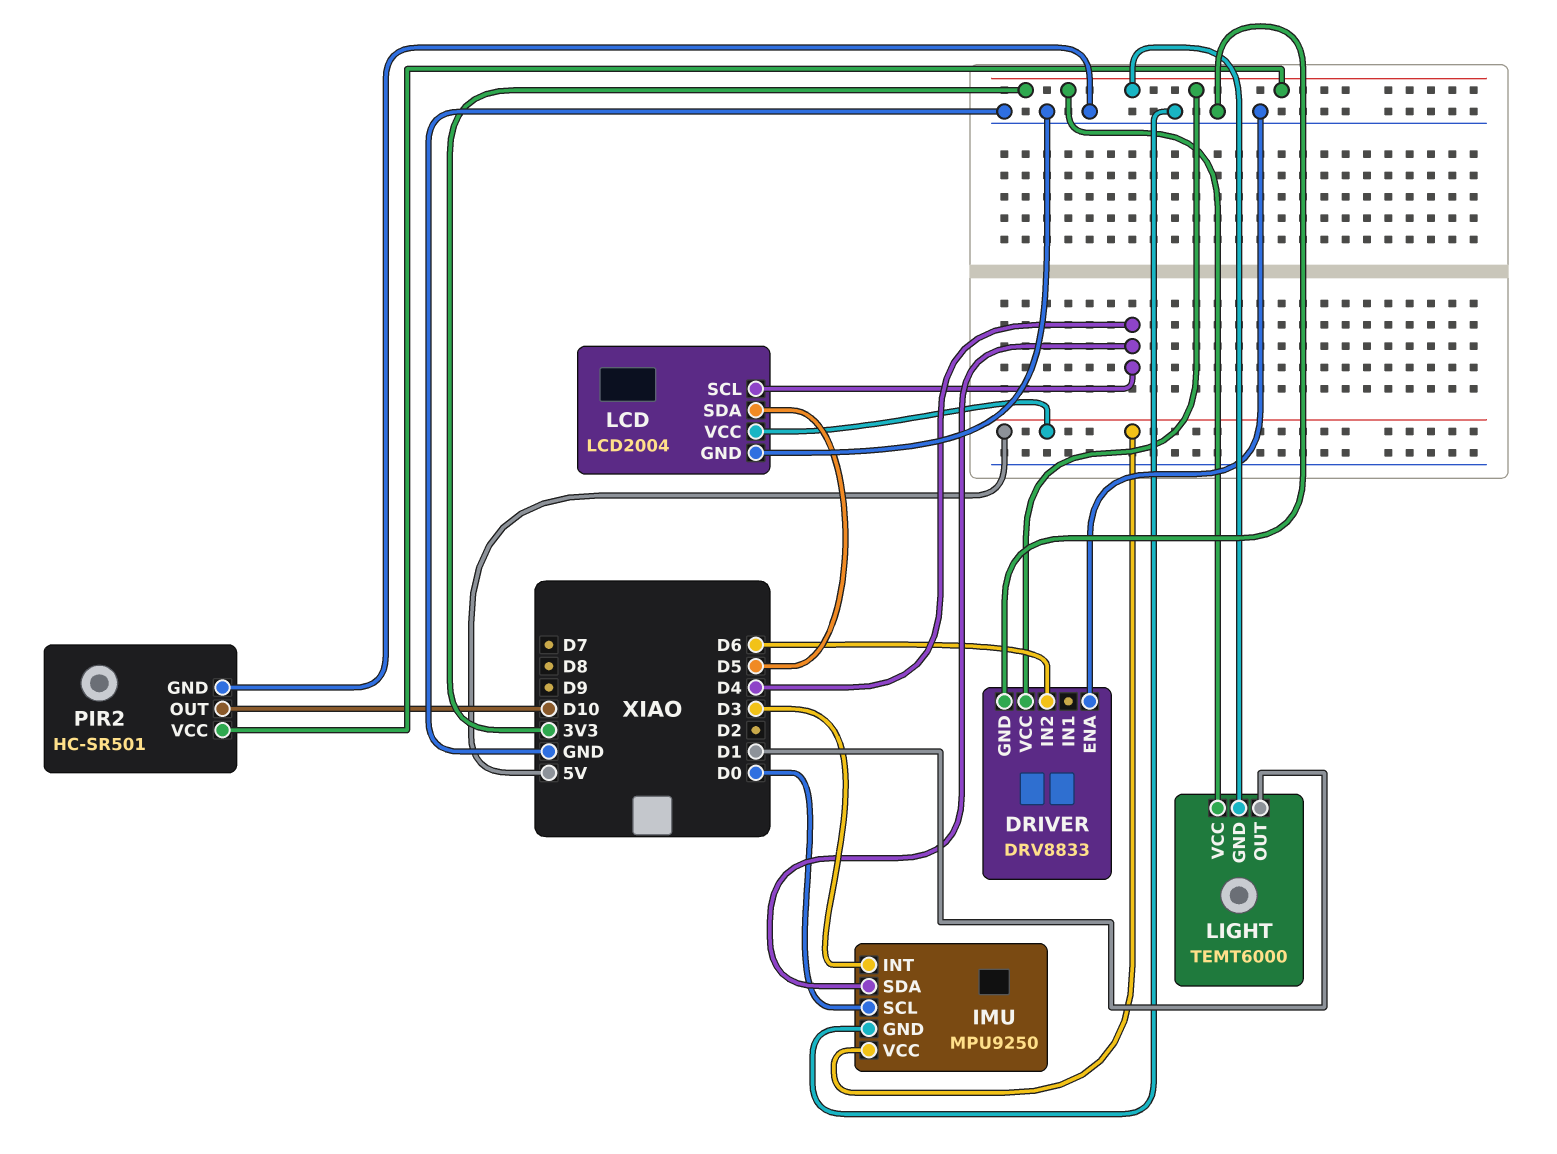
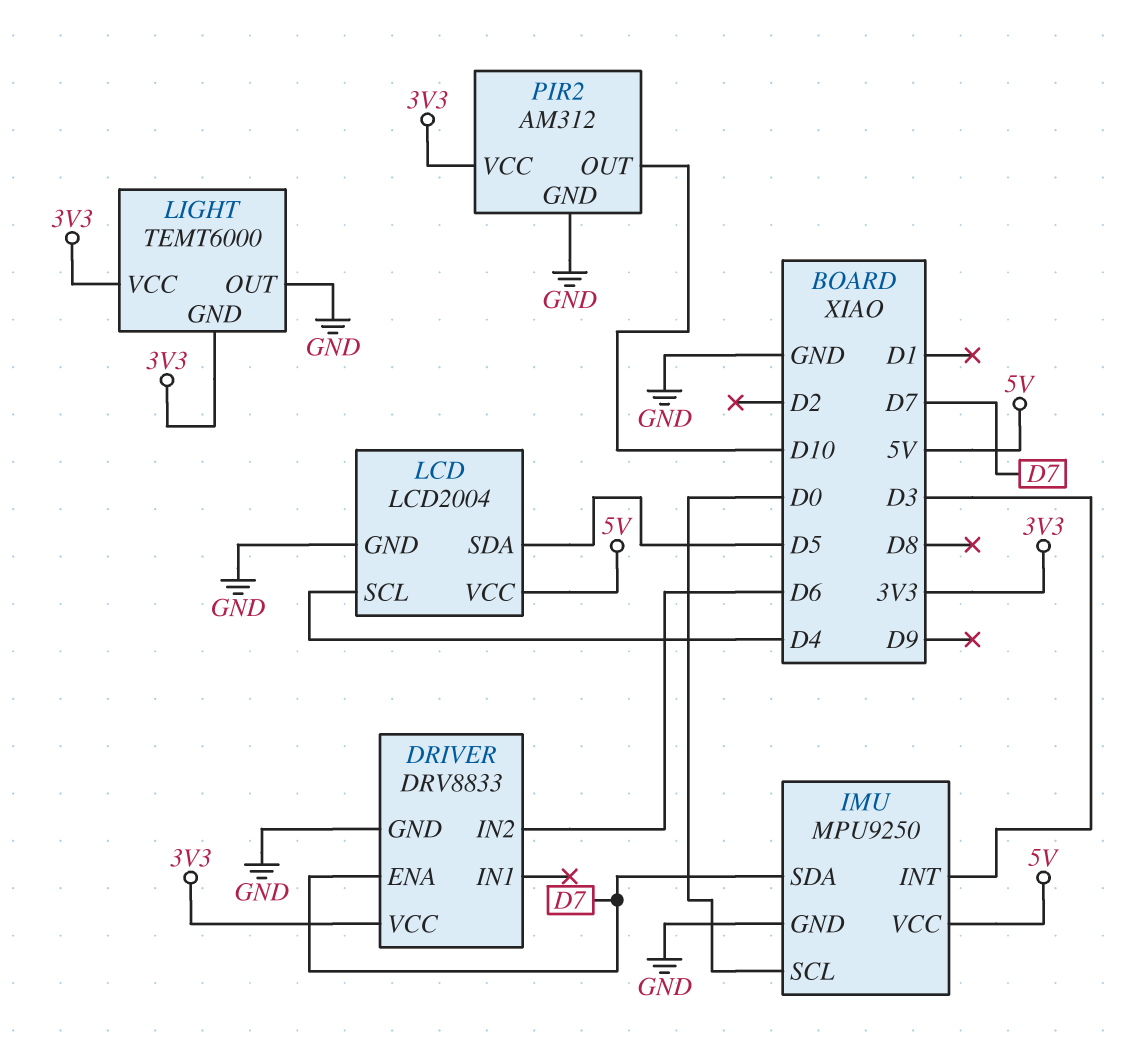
DRIVER pin ENA: GND -> D7
IMU pin SDA: D4 -> D7
LIGHT pin OUT: D1 -> GND
PIR2: HC-SR501 -> AM312

